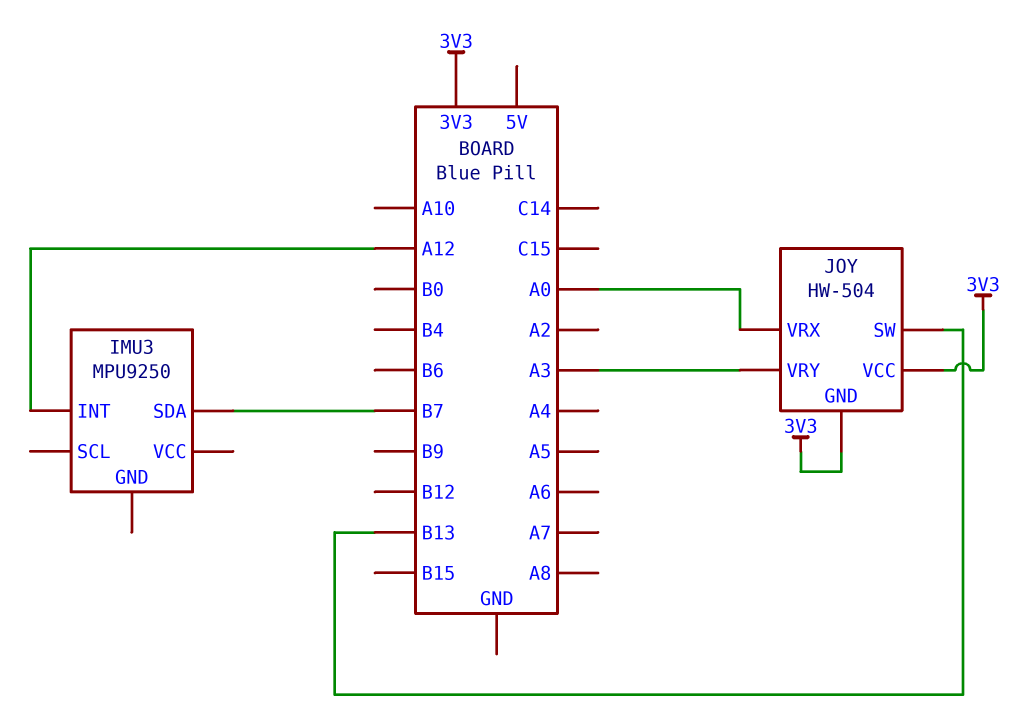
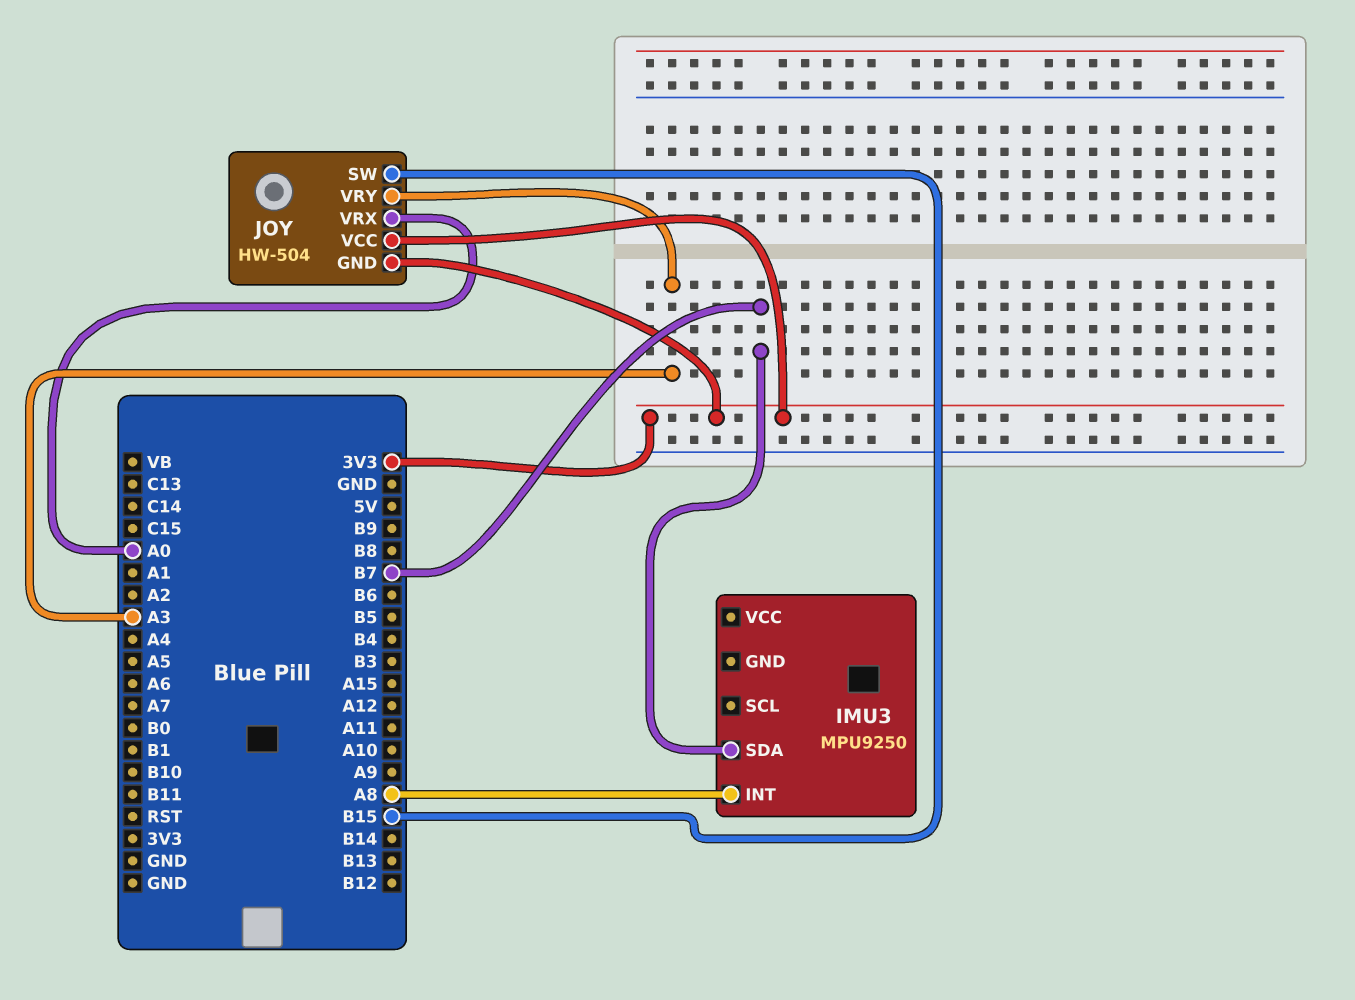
IMU3 pin INT: A12 -> A8
JOY pin SW: B13 -> B15

